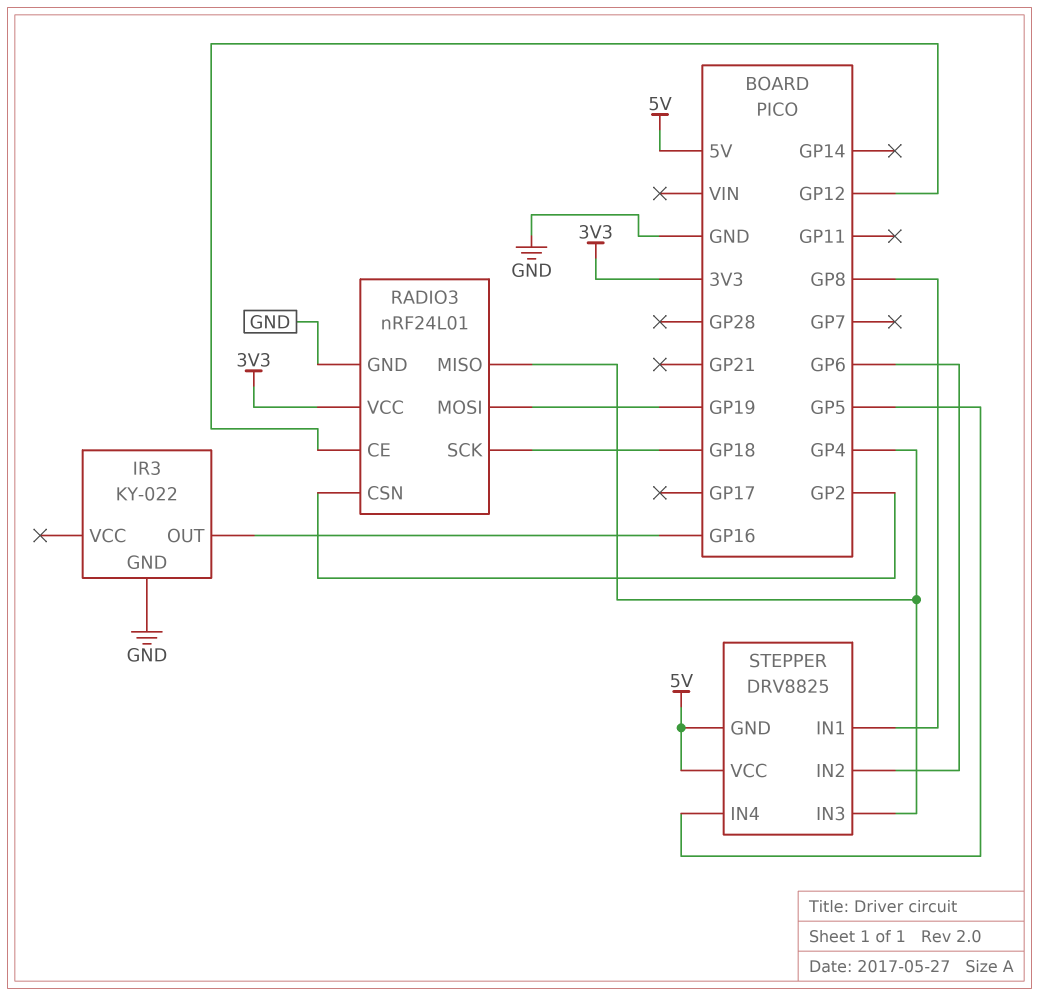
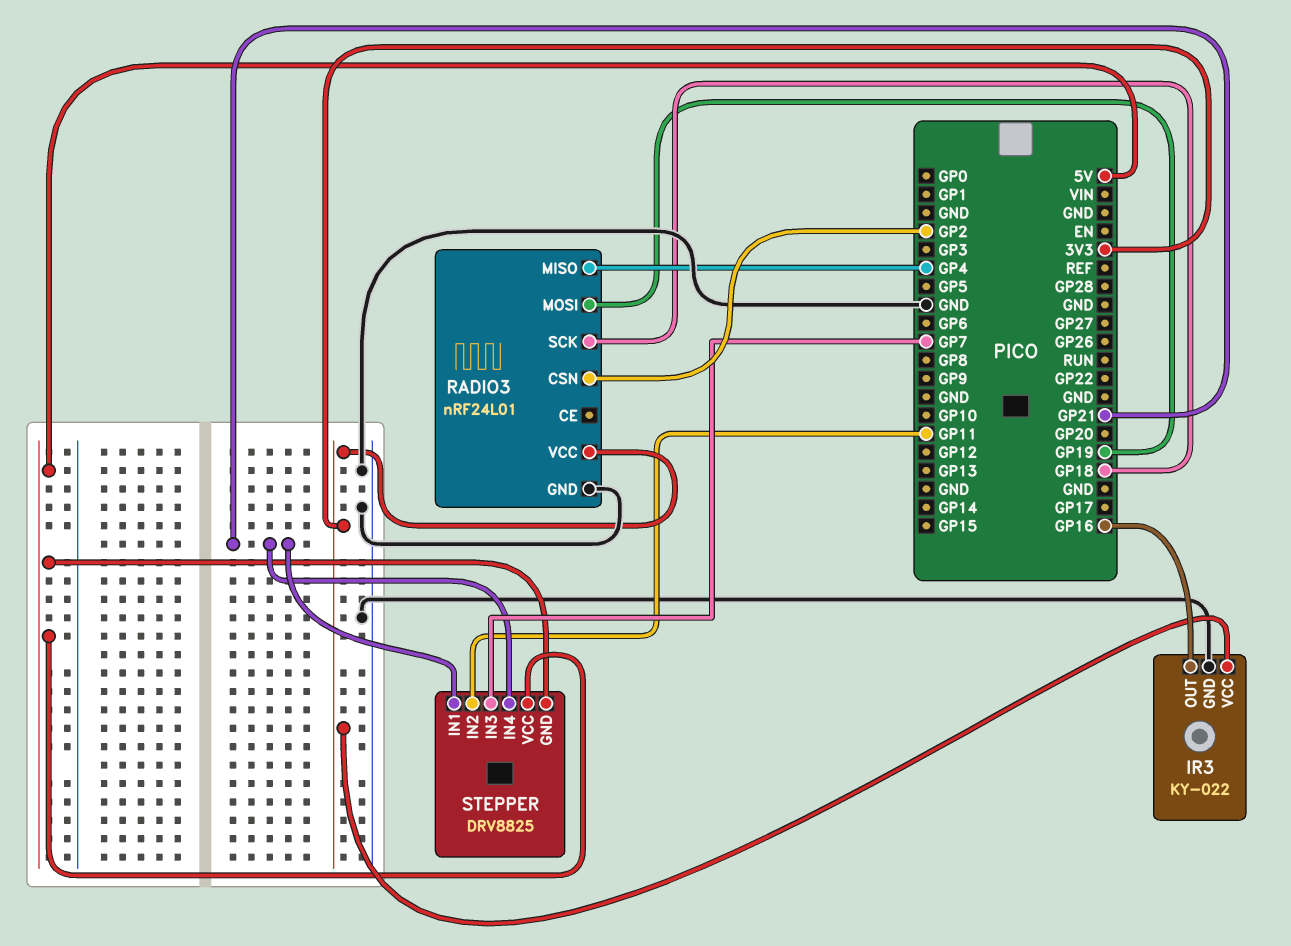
IR3 pin VCC: none -> 3V3
RADIO3 pin CE: GP12 -> none
STEPPER pin IN1: GP8 -> GP21
STEPPER pin IN2: GP6 -> GP11
STEPPER pin IN3: GP4 -> GP7
STEPPER pin IN4: GP5 -> GP21

